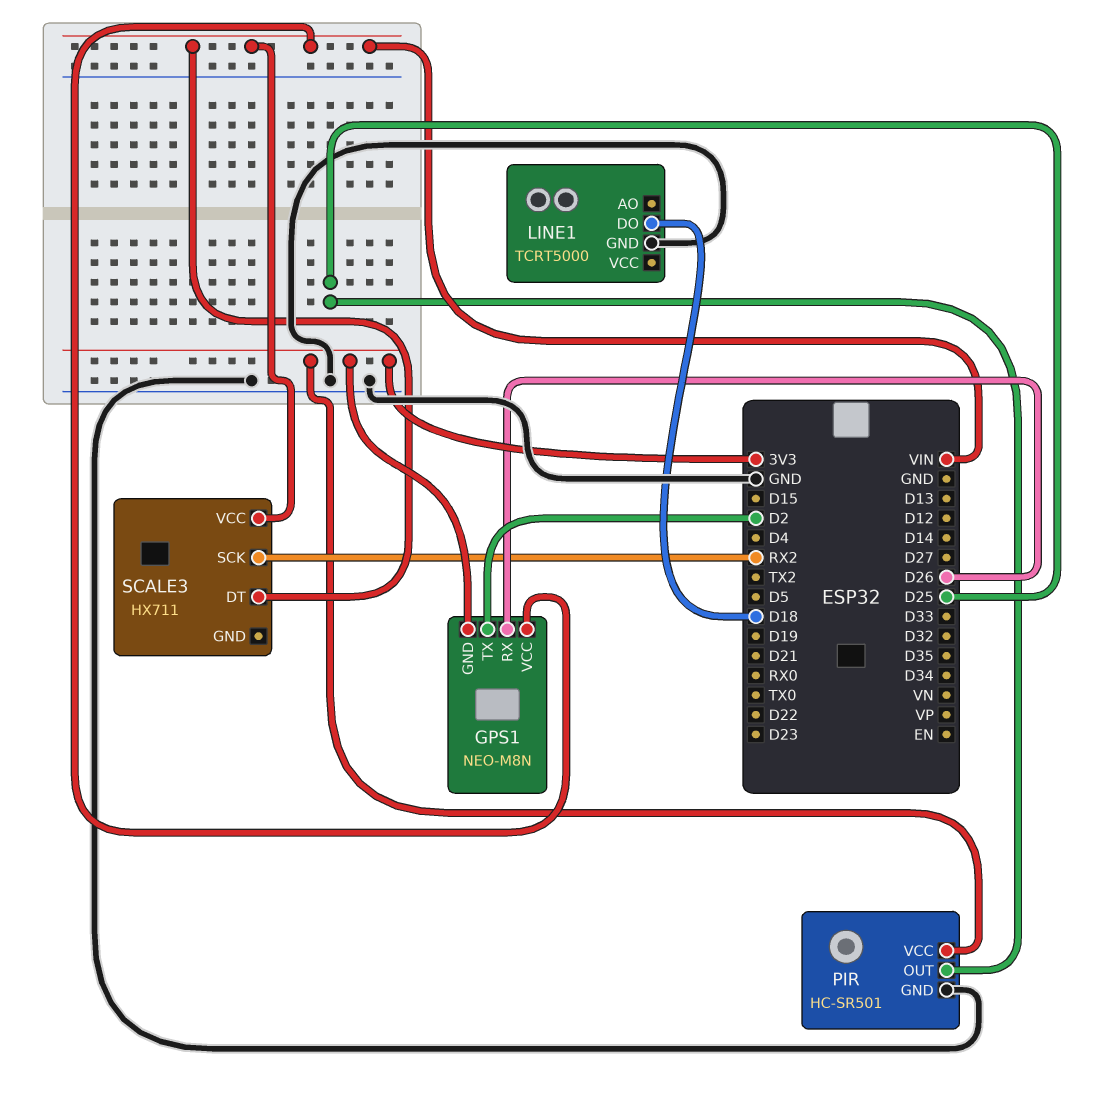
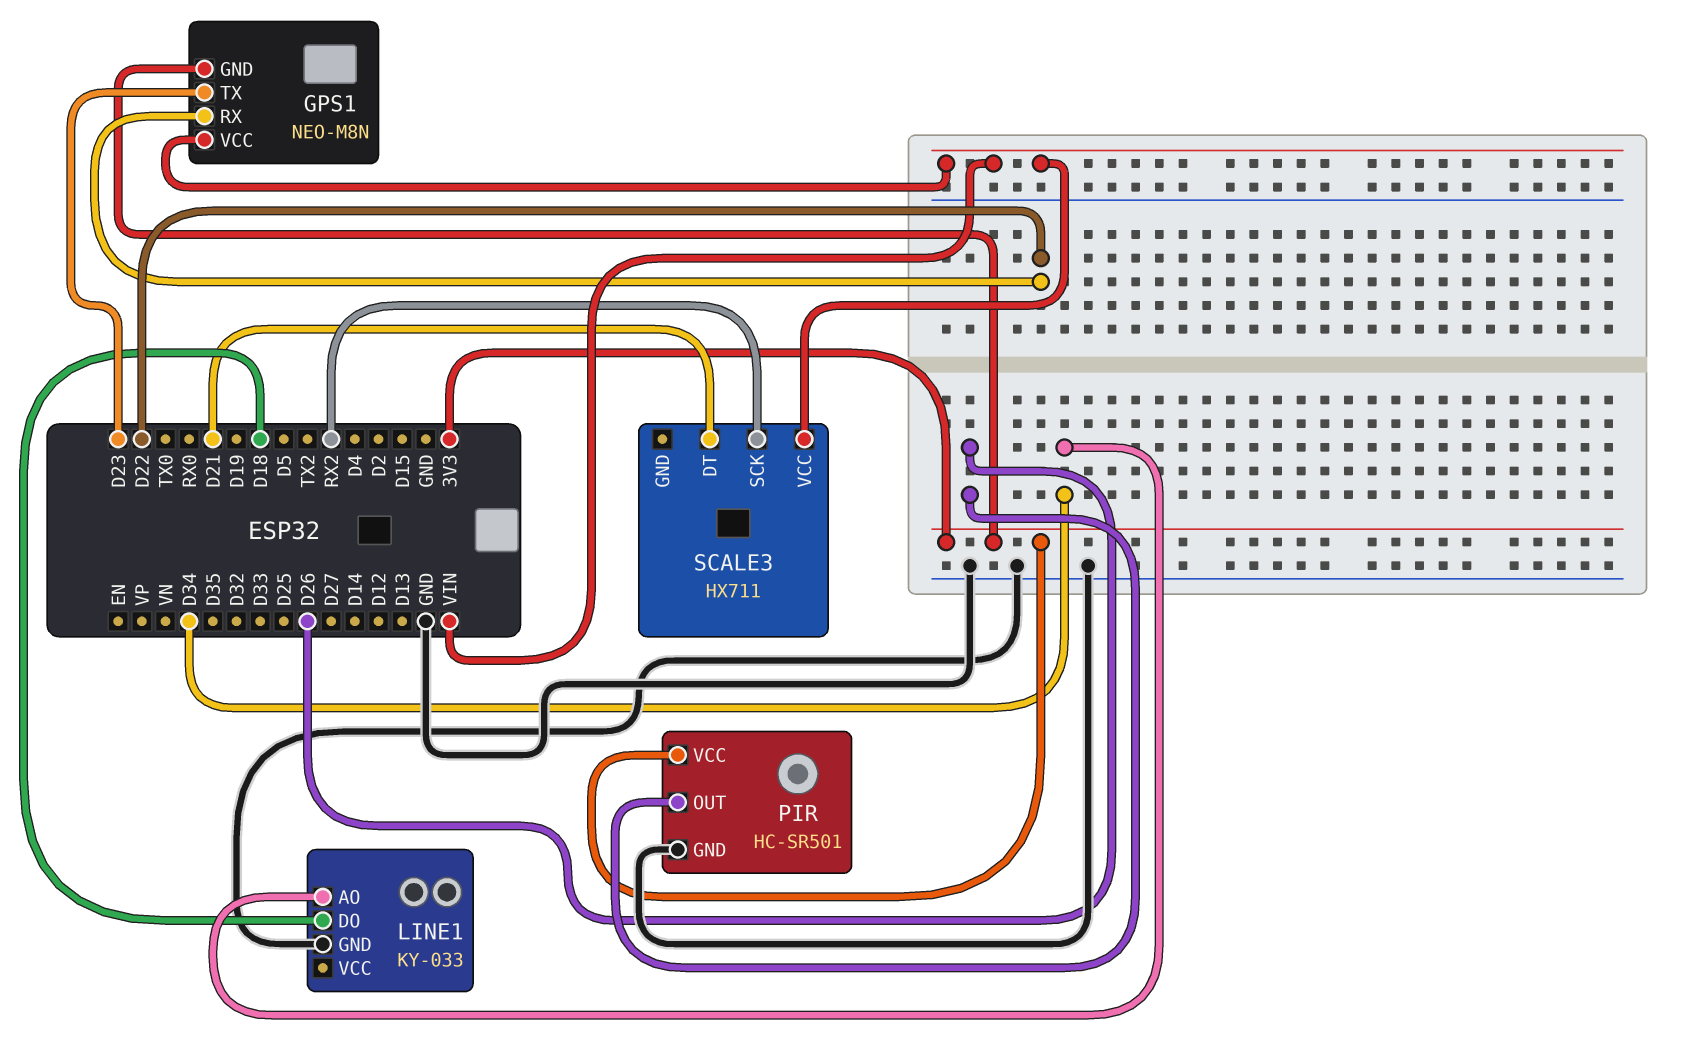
GPS1 pin RX: D26 -> D22
GPS1 pin TX: D2 -> D23
LINE1: TCRT5000 -> KY-033
LINE1 pin AO: none -> D34
PIR pin OUT: D25 -> D26
SCALE3 pin DT: VIN -> D21

